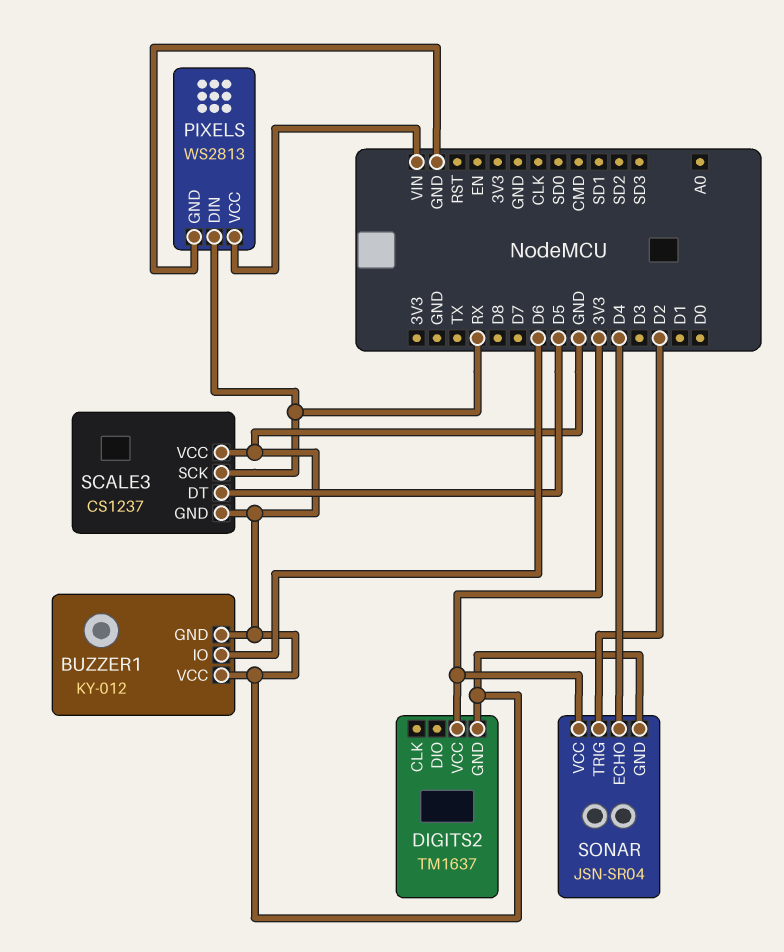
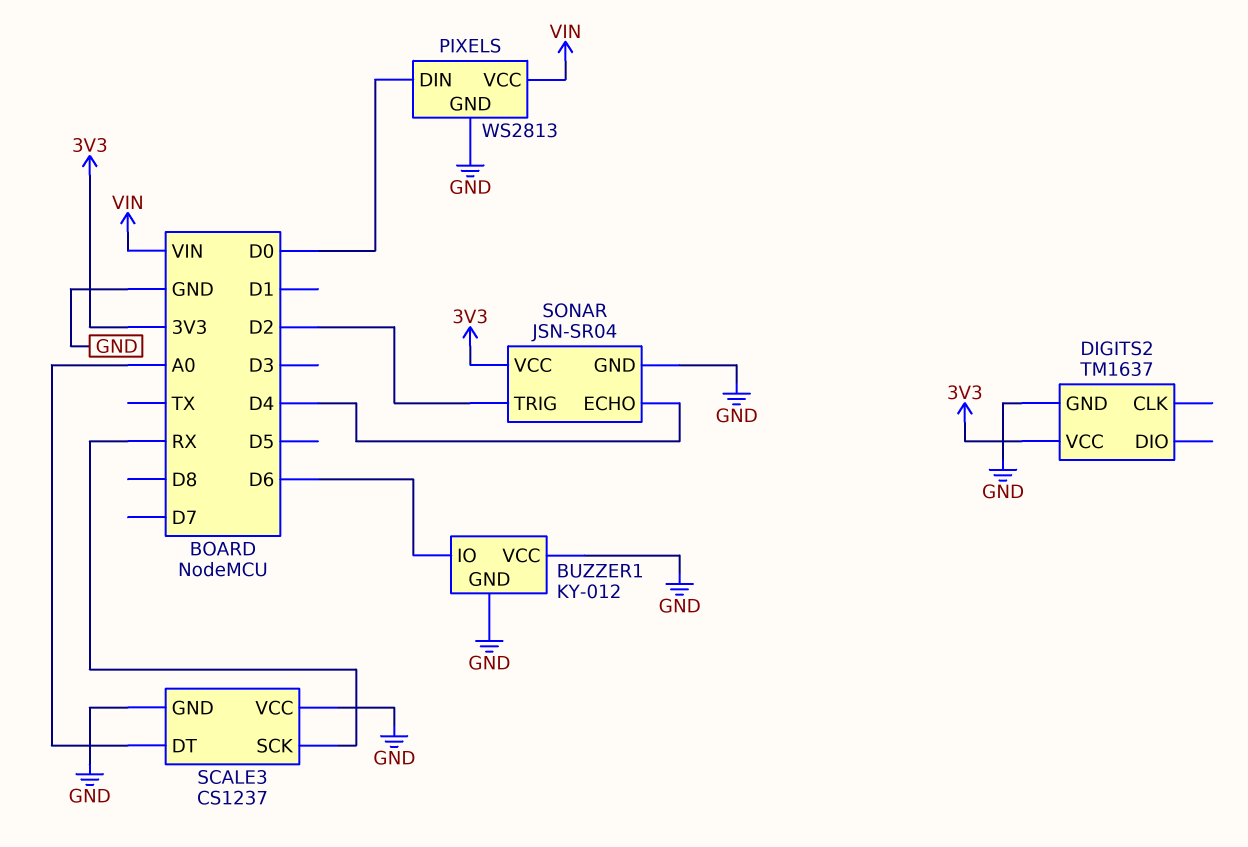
PIXELS pin DIN: RX -> D0
SCALE3 pin DT: D5 -> A0

